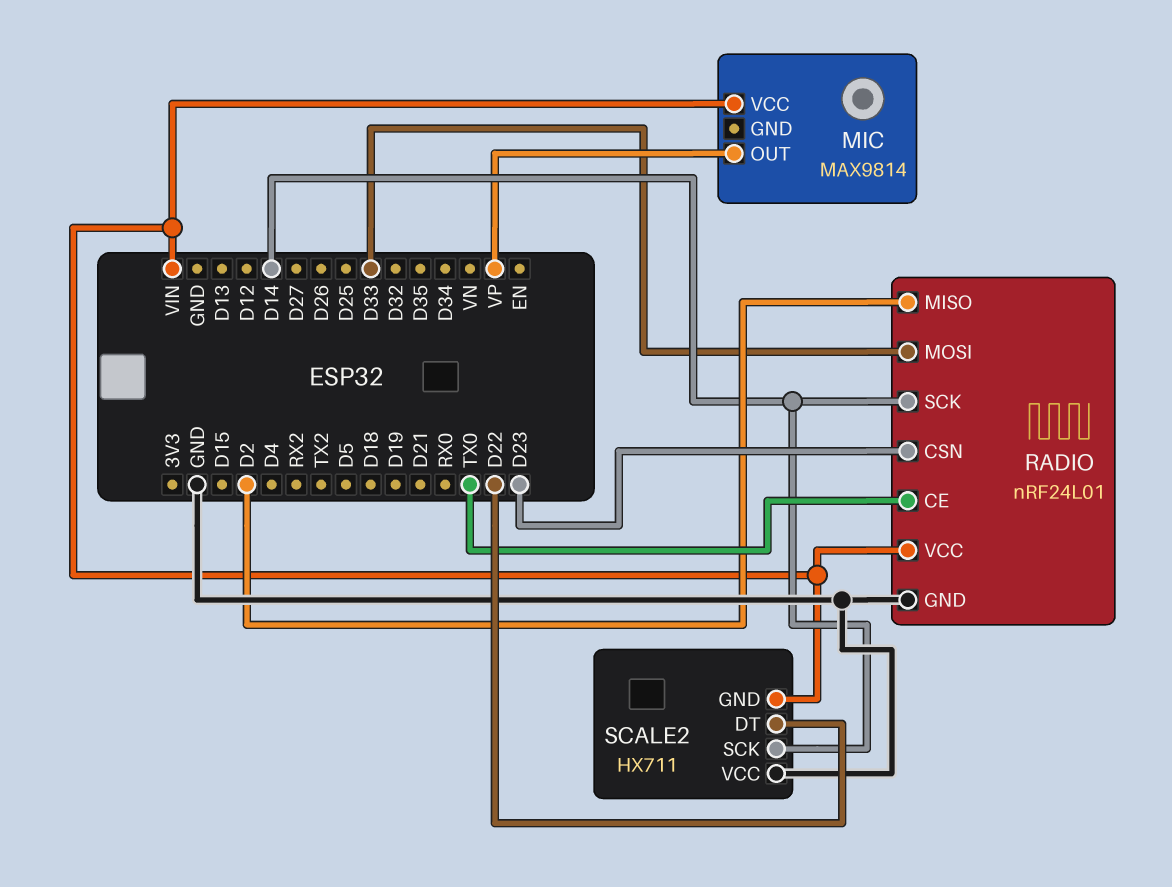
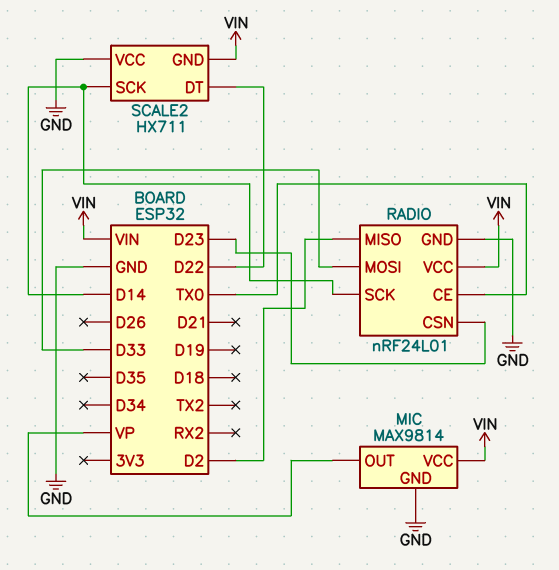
MIC pin GND: none -> GND

